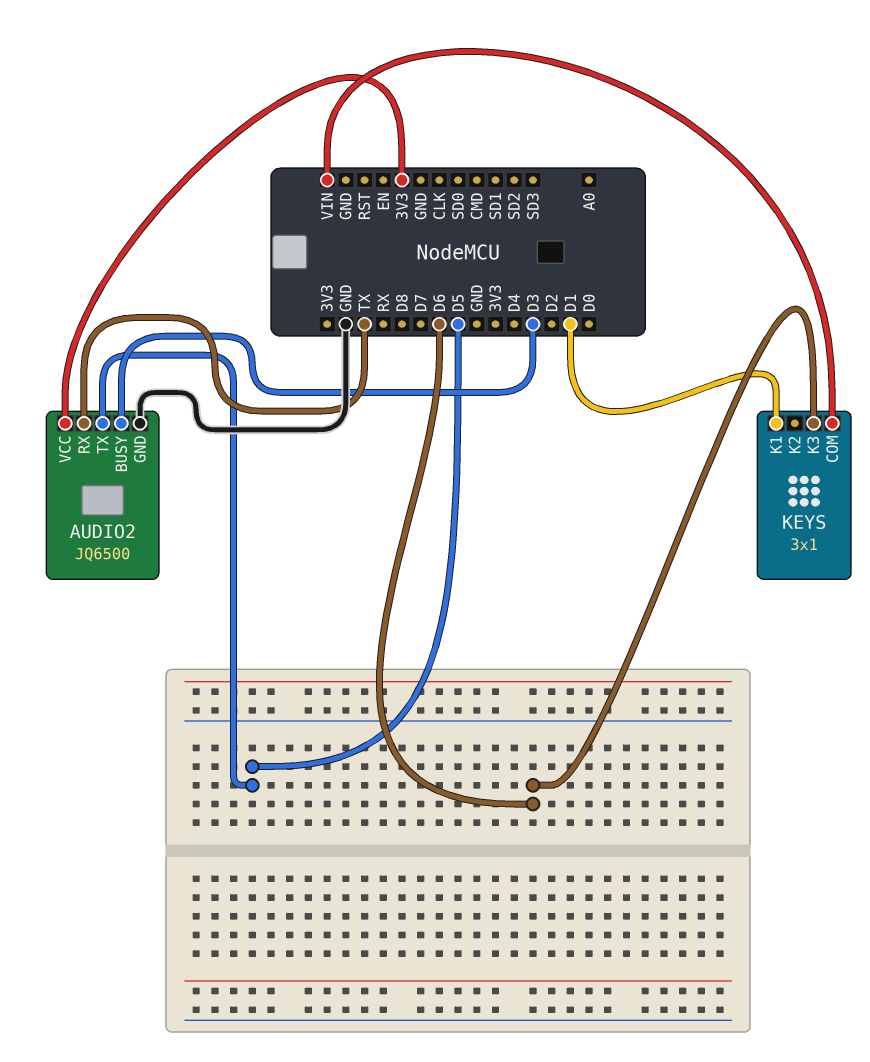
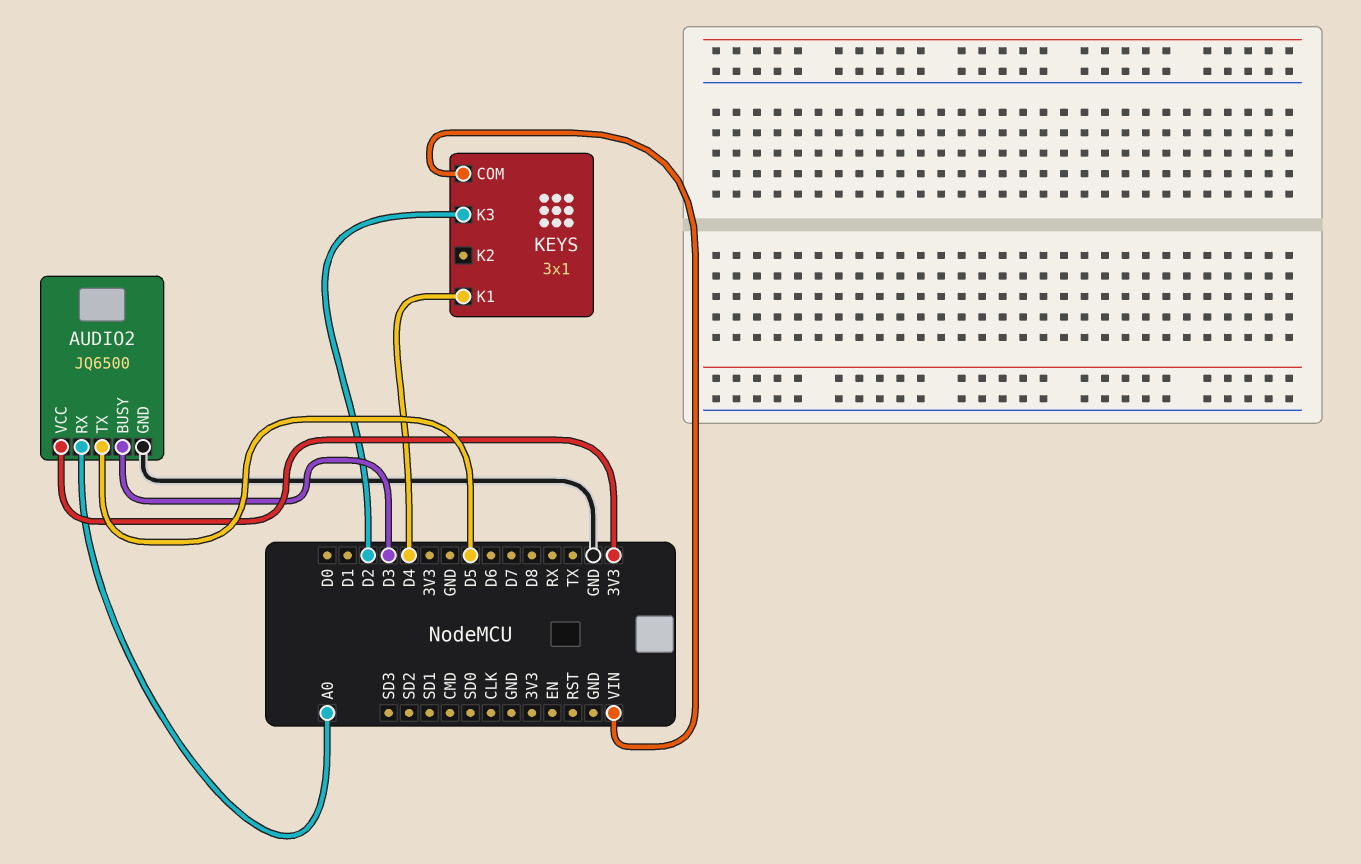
AUDIO2 pin RX: TX -> A0
KEYS pin K1: D1 -> D4
KEYS pin K3: D6 -> D2

